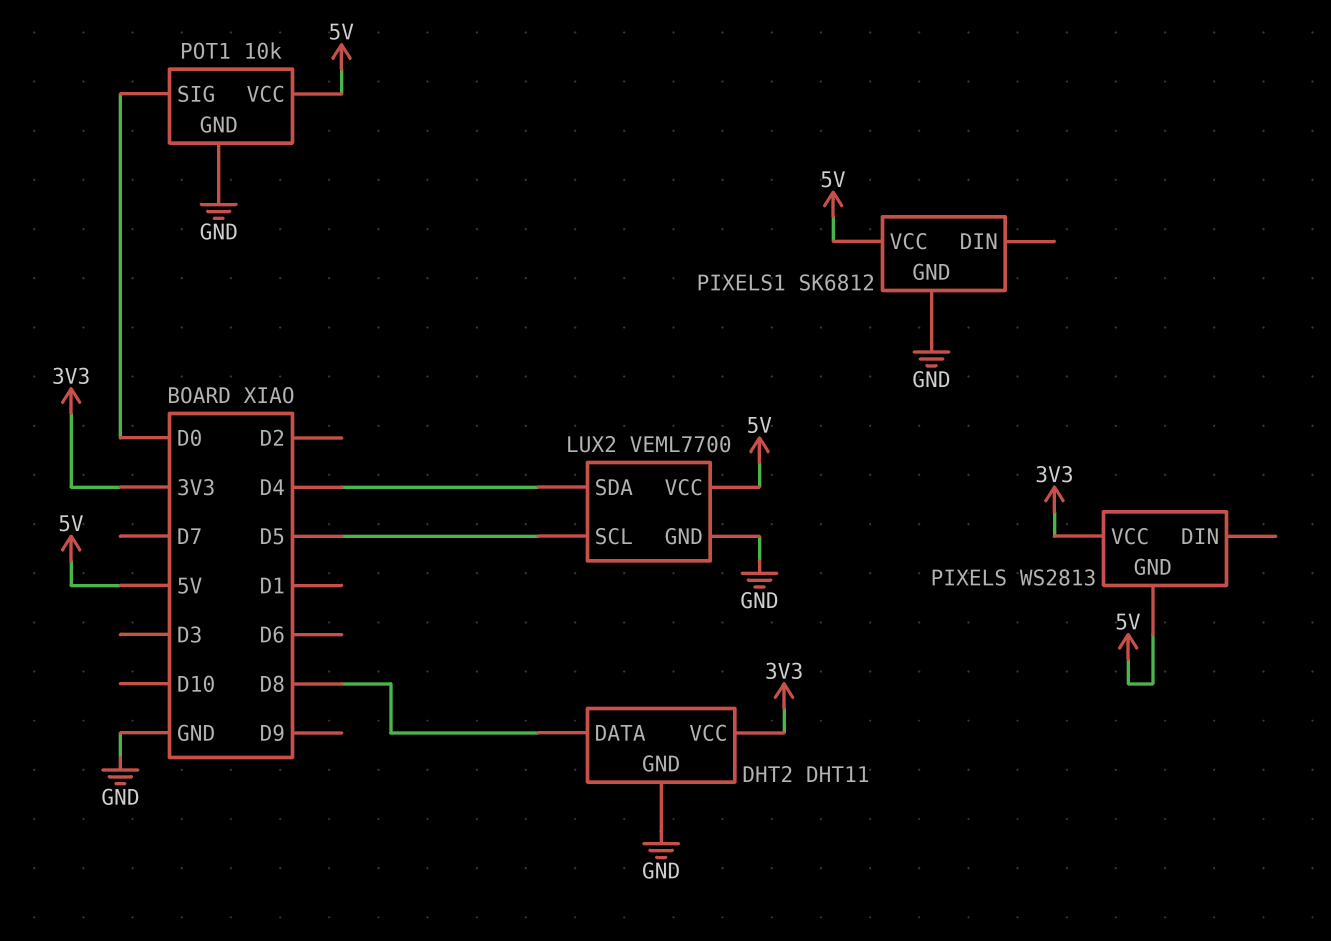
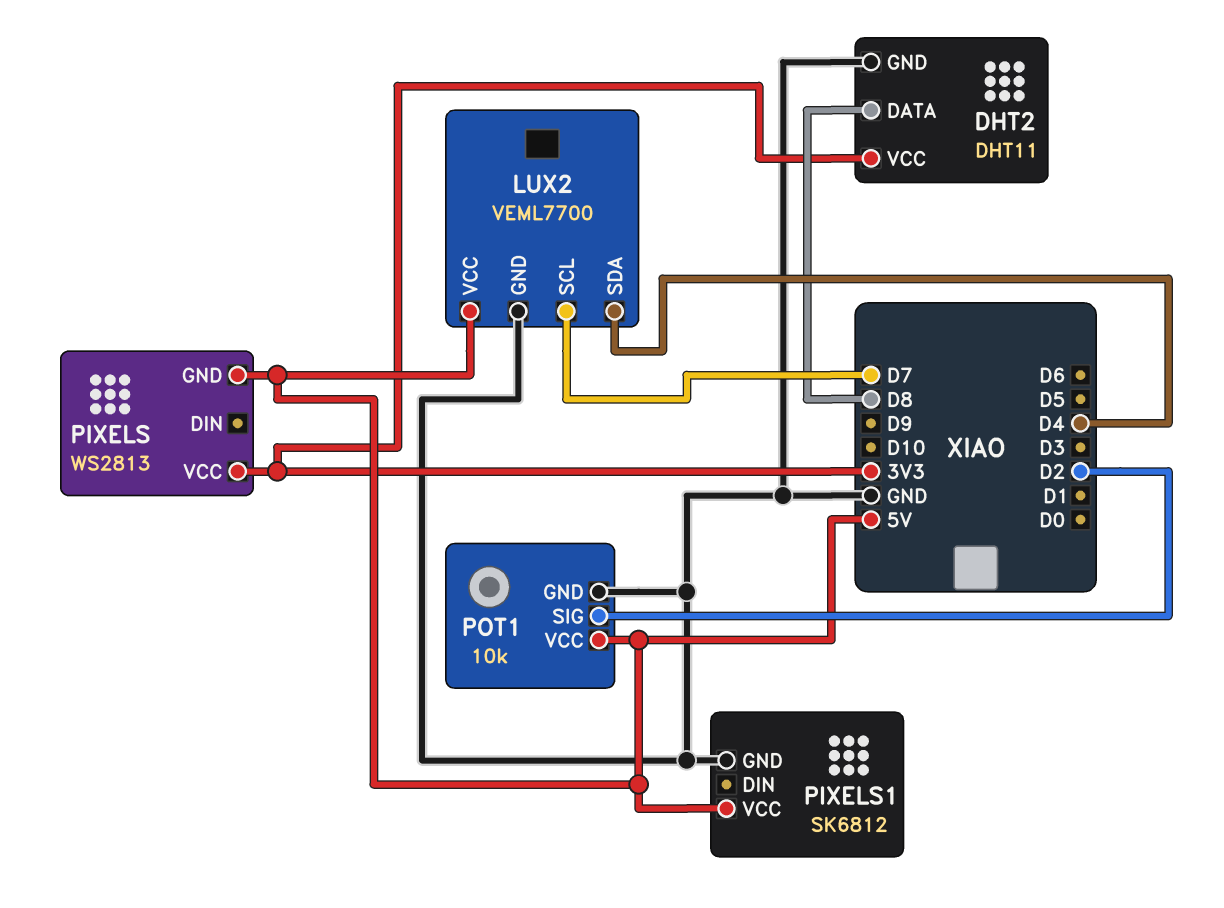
LUX2 pin SCL: D5 -> D7
POT1 pin SIG: D0 -> D2

